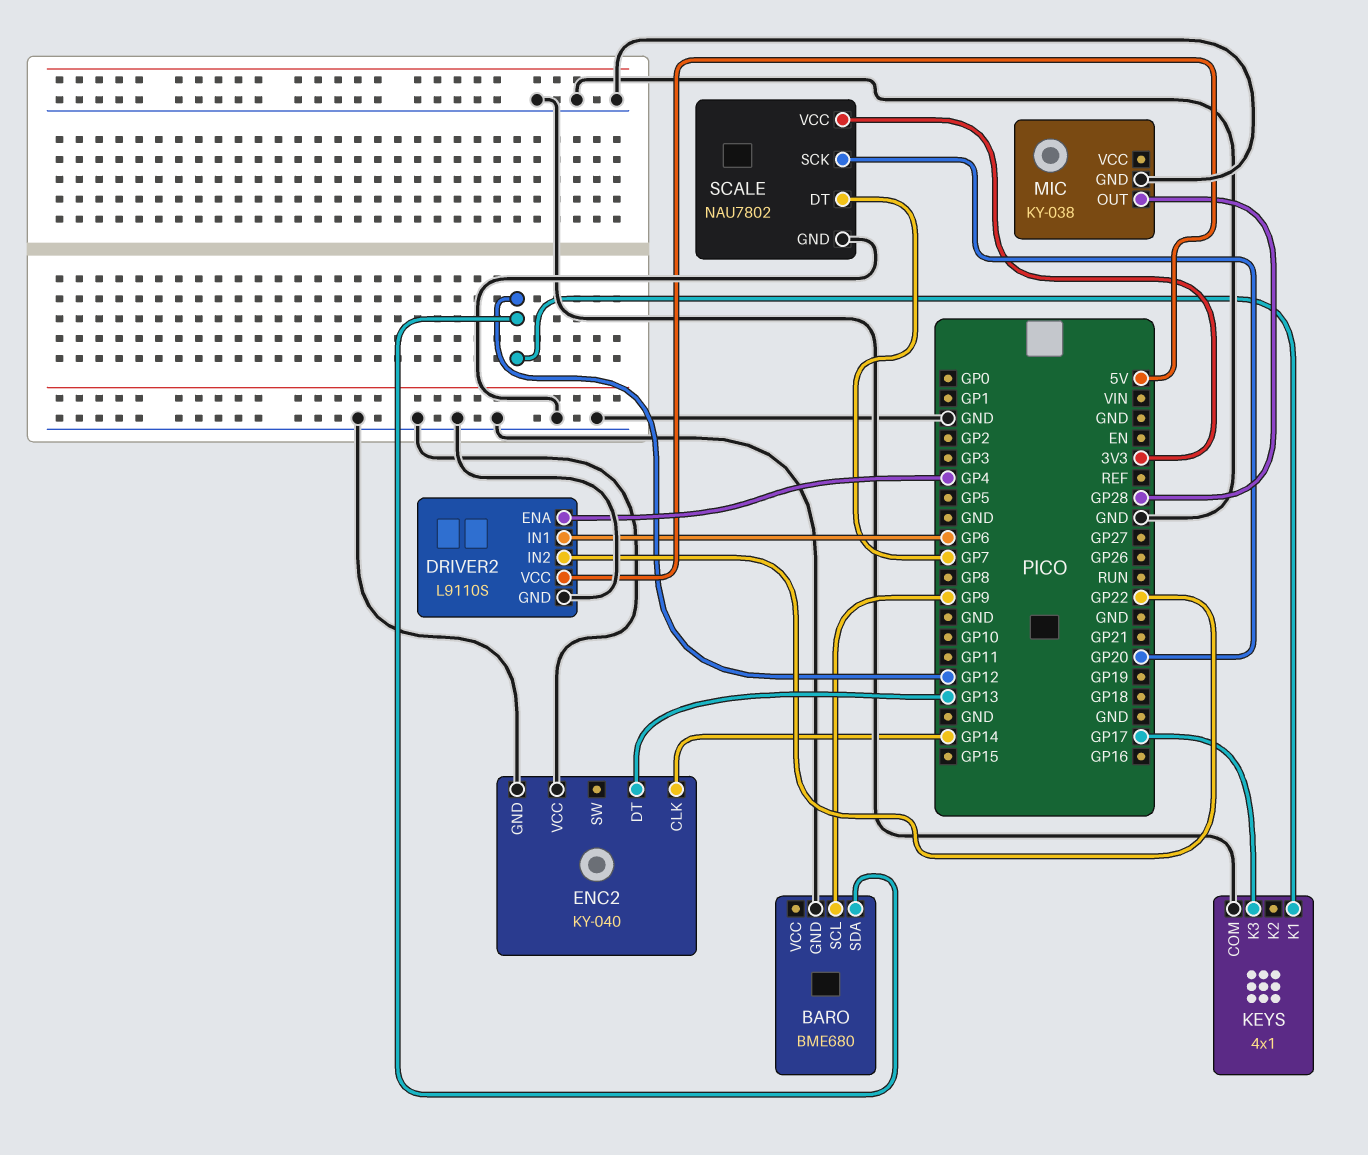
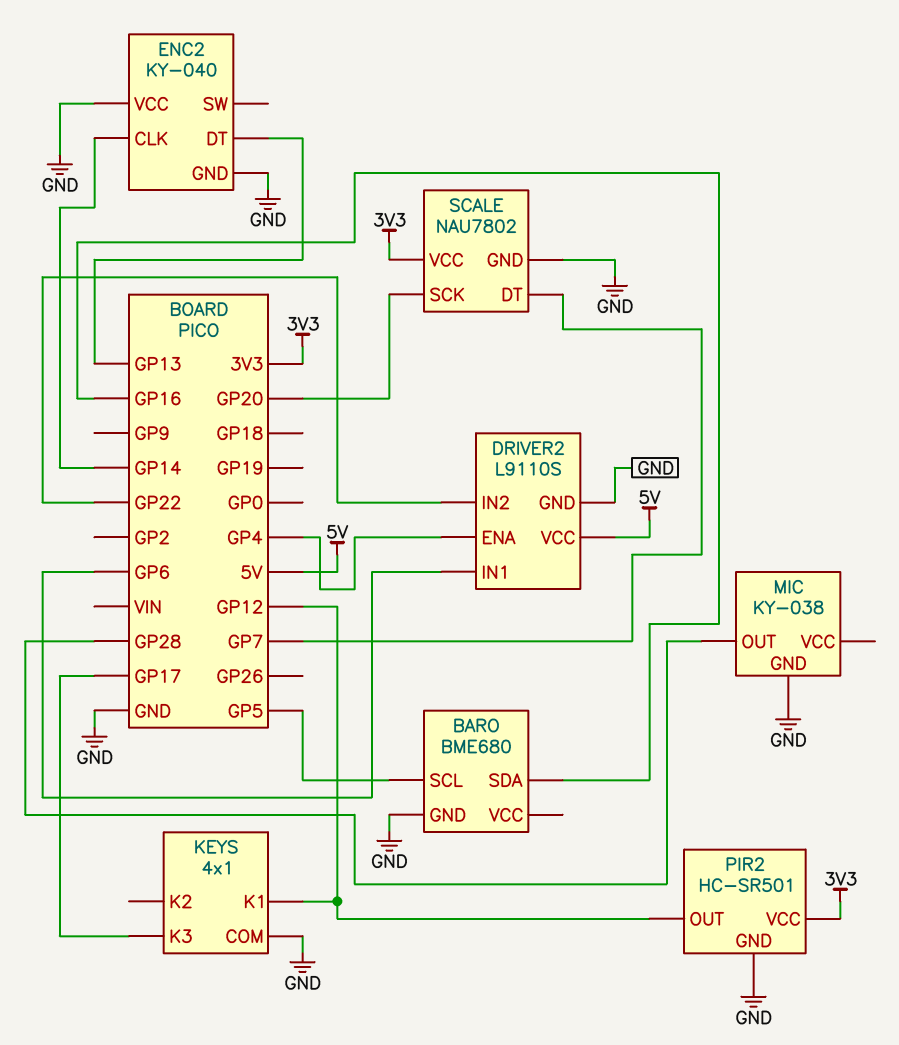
BARO pin SCL: GP9 -> GP5
BARO pin SDA: GP12 -> GP16
PIR2: none -> HC-SR501
PIR2 pin GND: none -> GND
PIR2 pin OUT: none -> GP12
PIR2 pin VCC: none -> 3V3

